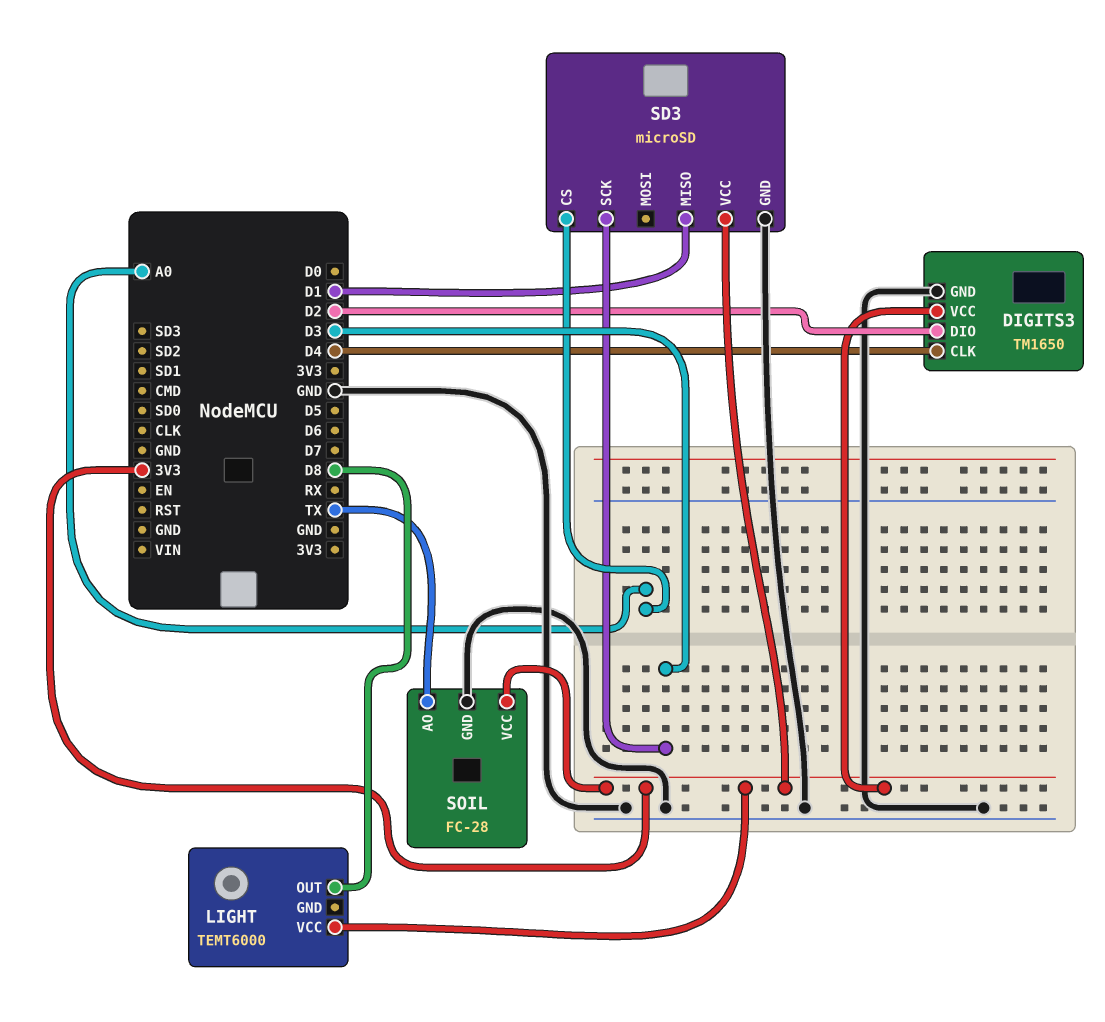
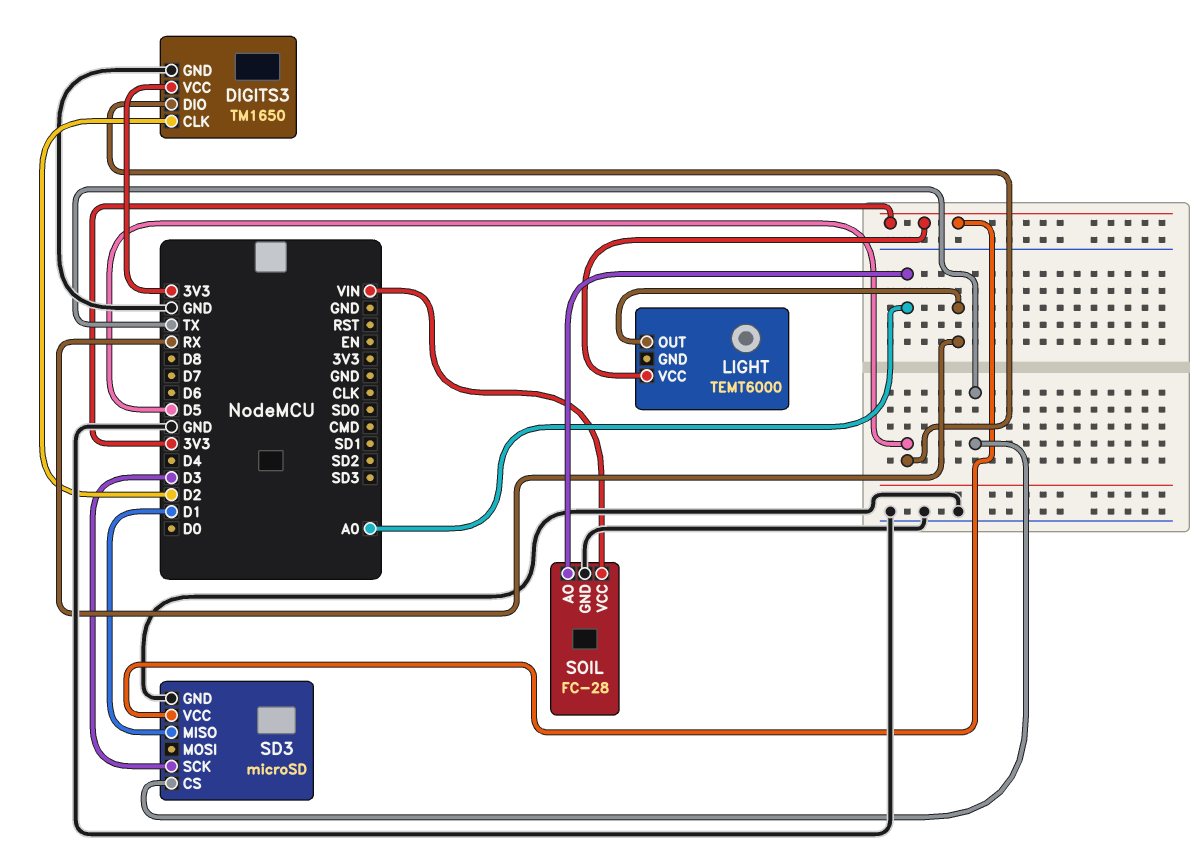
DIGITS3 pin CLK: D4 -> D2
DIGITS3 pin DIO: D2 -> D5
LIGHT pin OUT: D8 -> RX
SD3 pin CS: A0 -> TX
SOIL pin AO: TX -> A0
SOIL pin VCC: 3V3 -> VIN

